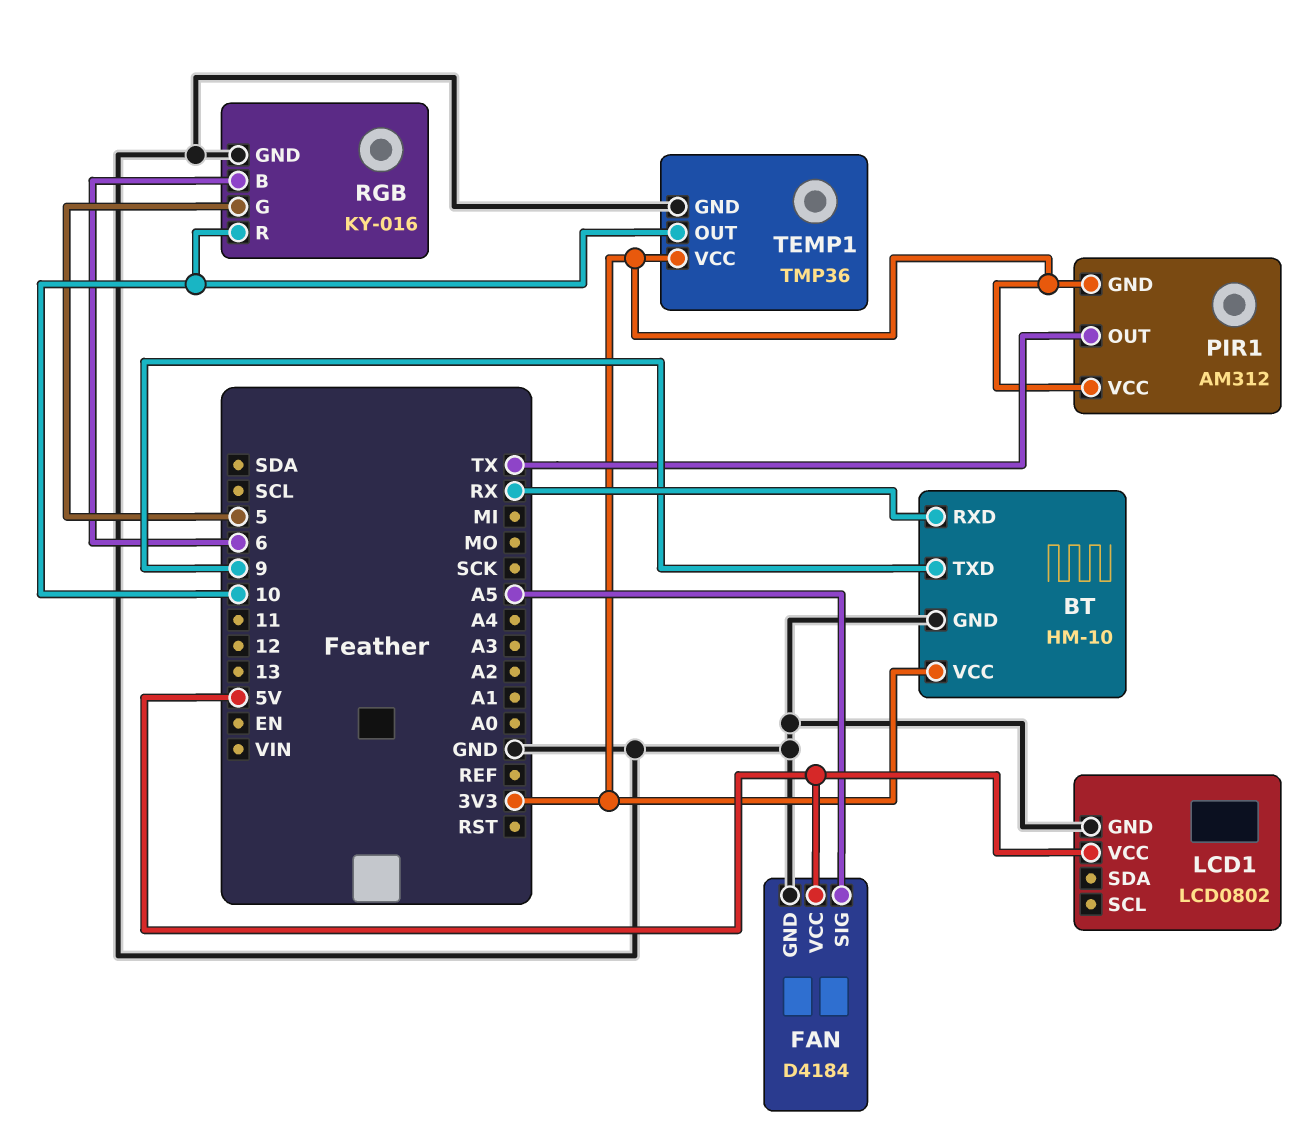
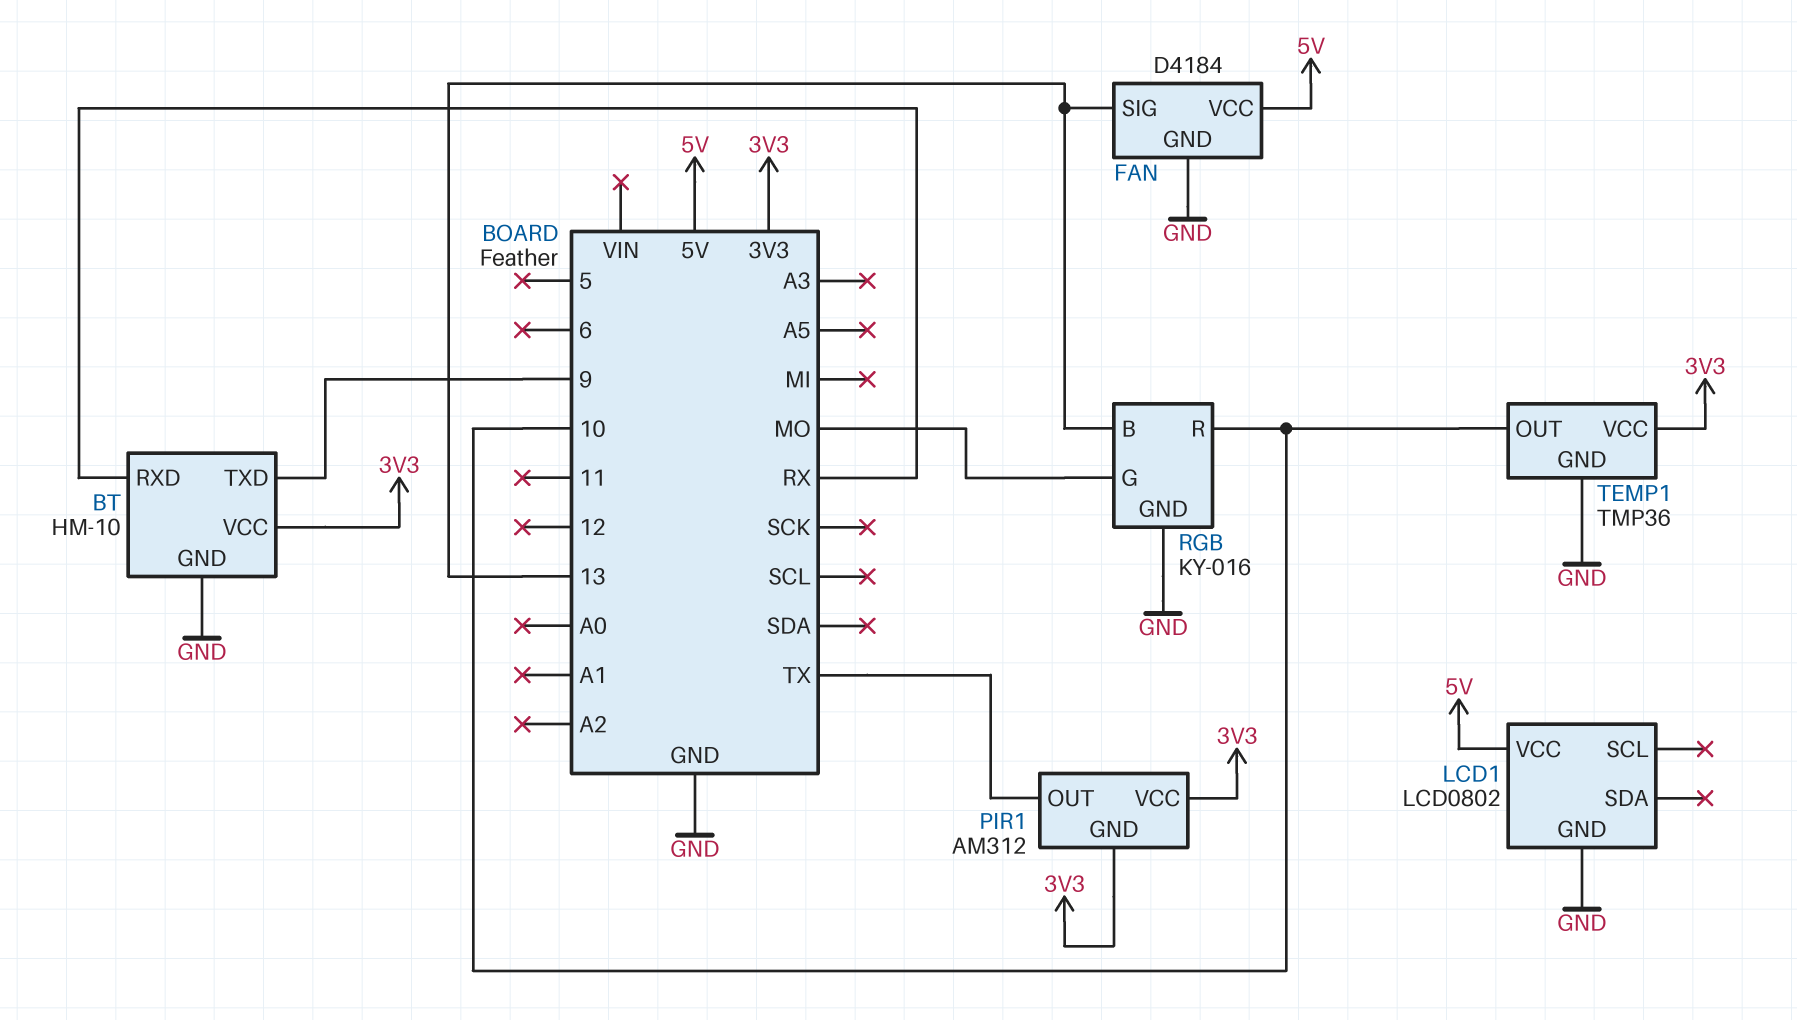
FAN pin SIG: A5 -> 13
RGB pin B: 6 -> 13
RGB pin G: 5 -> MO

